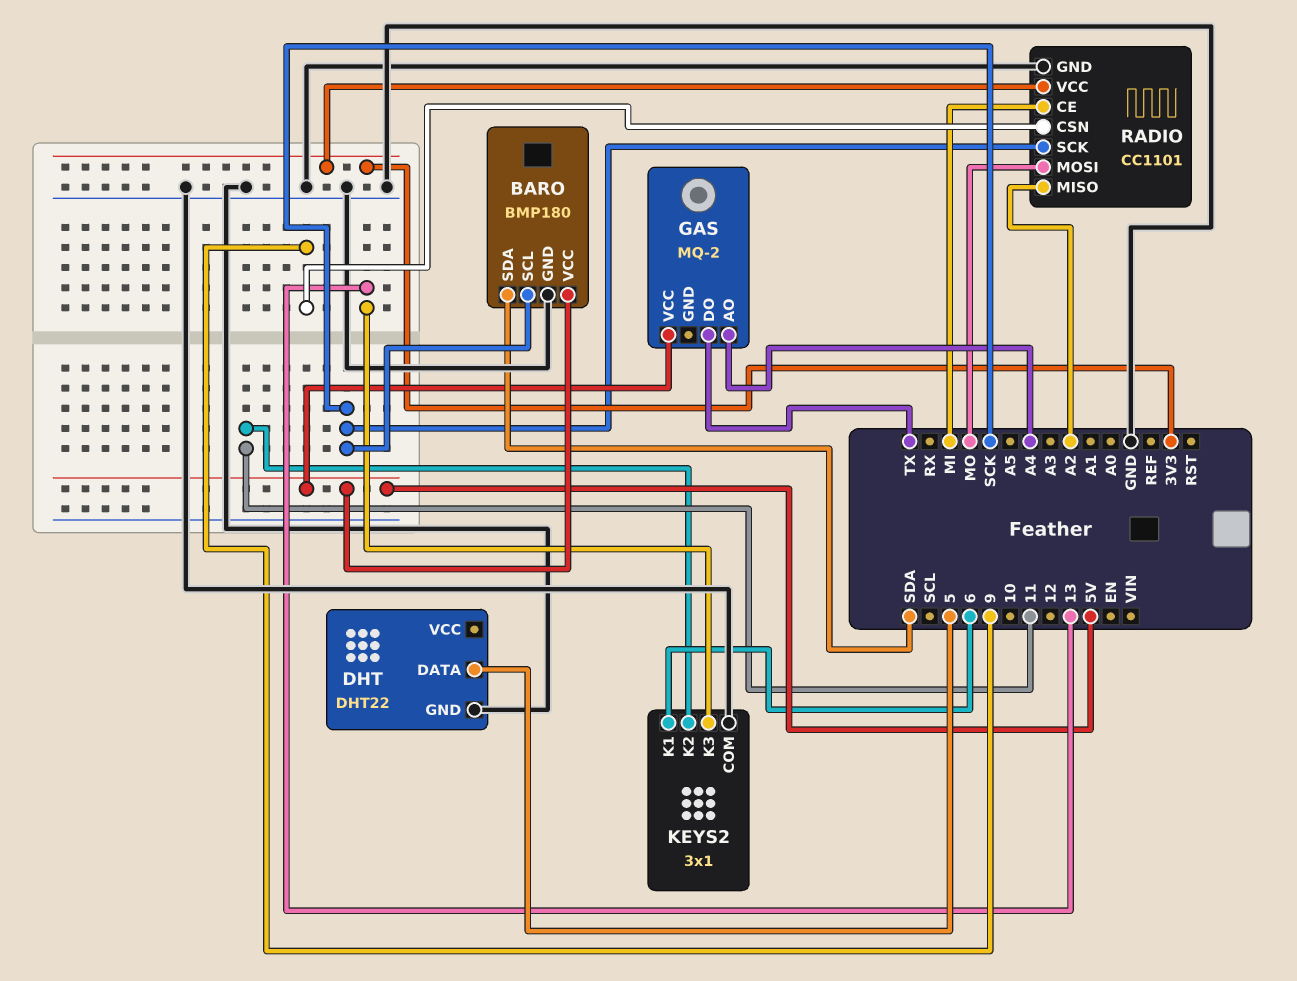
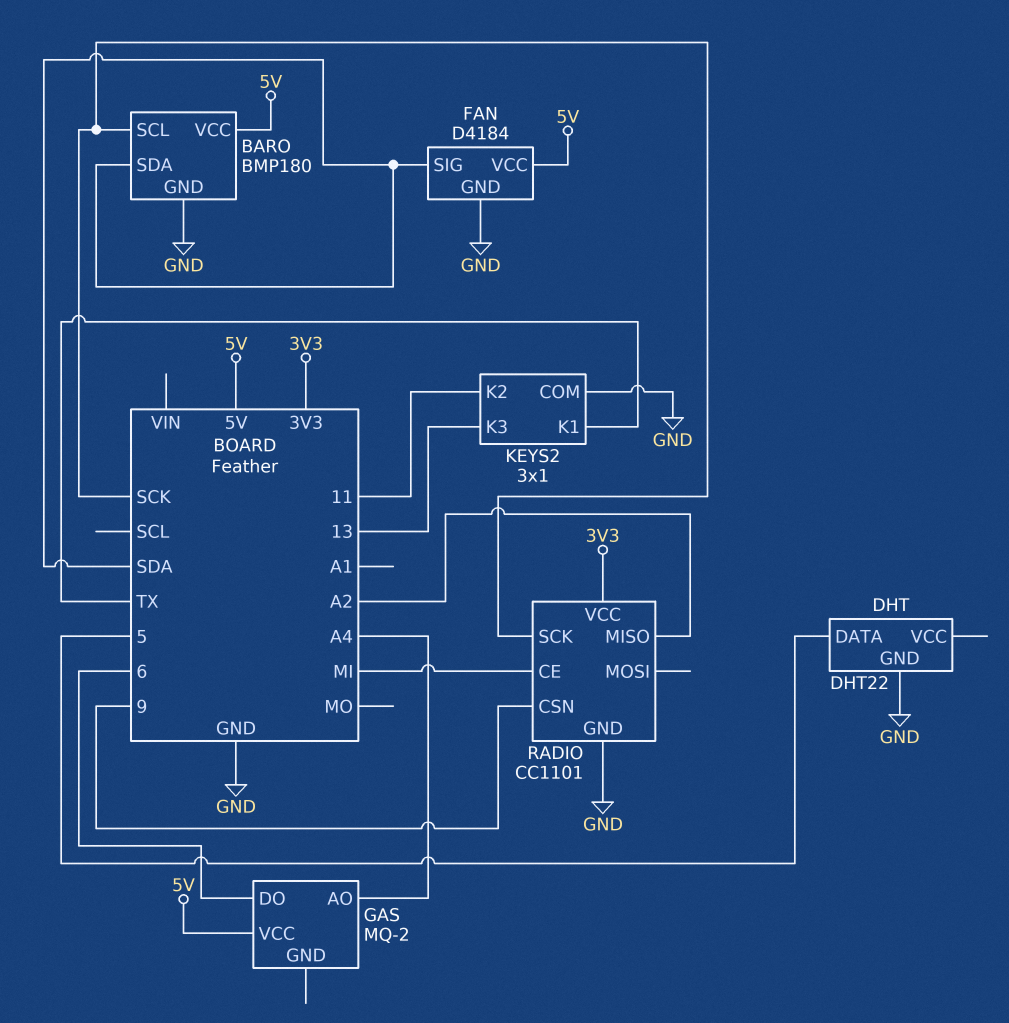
FAN: none -> D4184
FAN pin GND: none -> GND
FAN pin SIG: none -> SDA
FAN pin VCC: none -> 5V
GAS pin DO: TX -> 6
KEYS2 pin K1: 6 -> TX
RADIO pin MOSI: MO -> none

